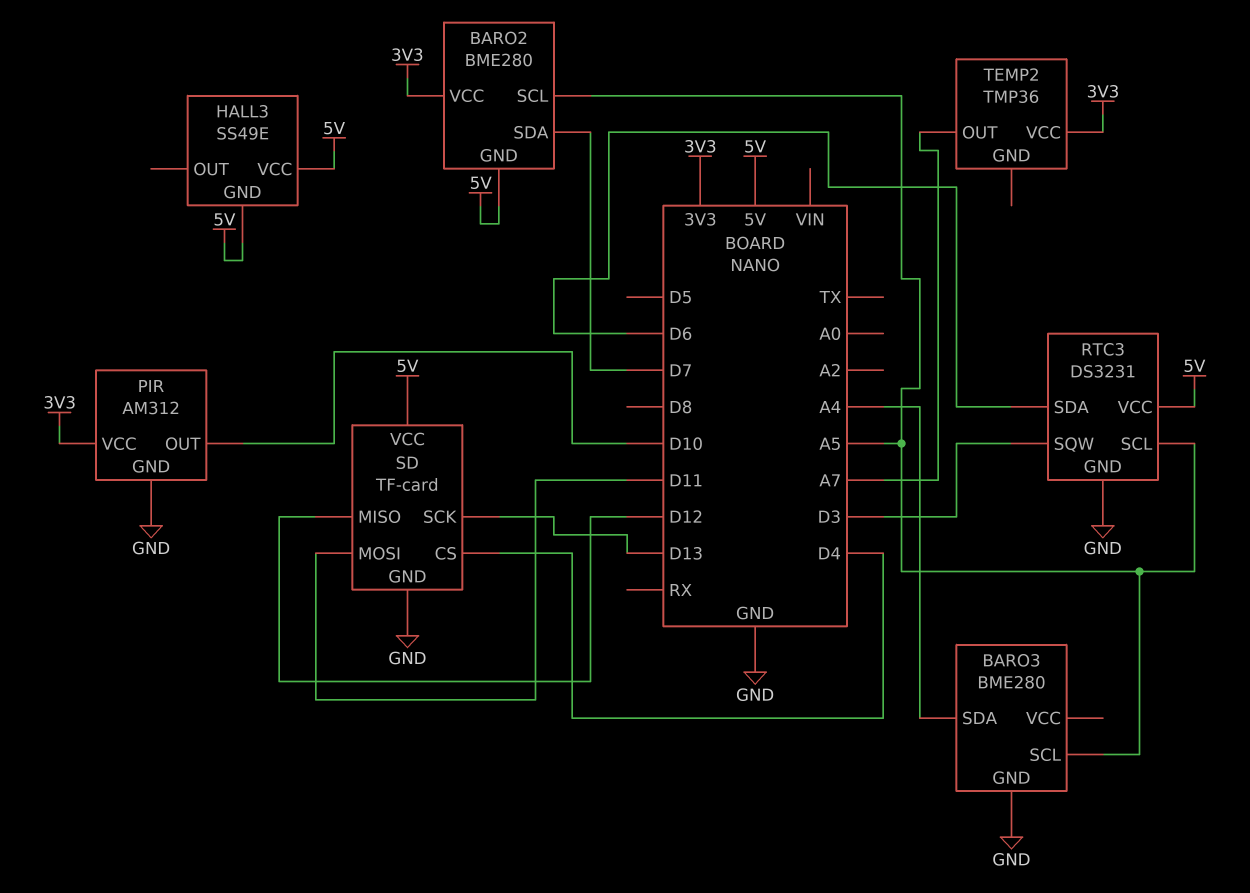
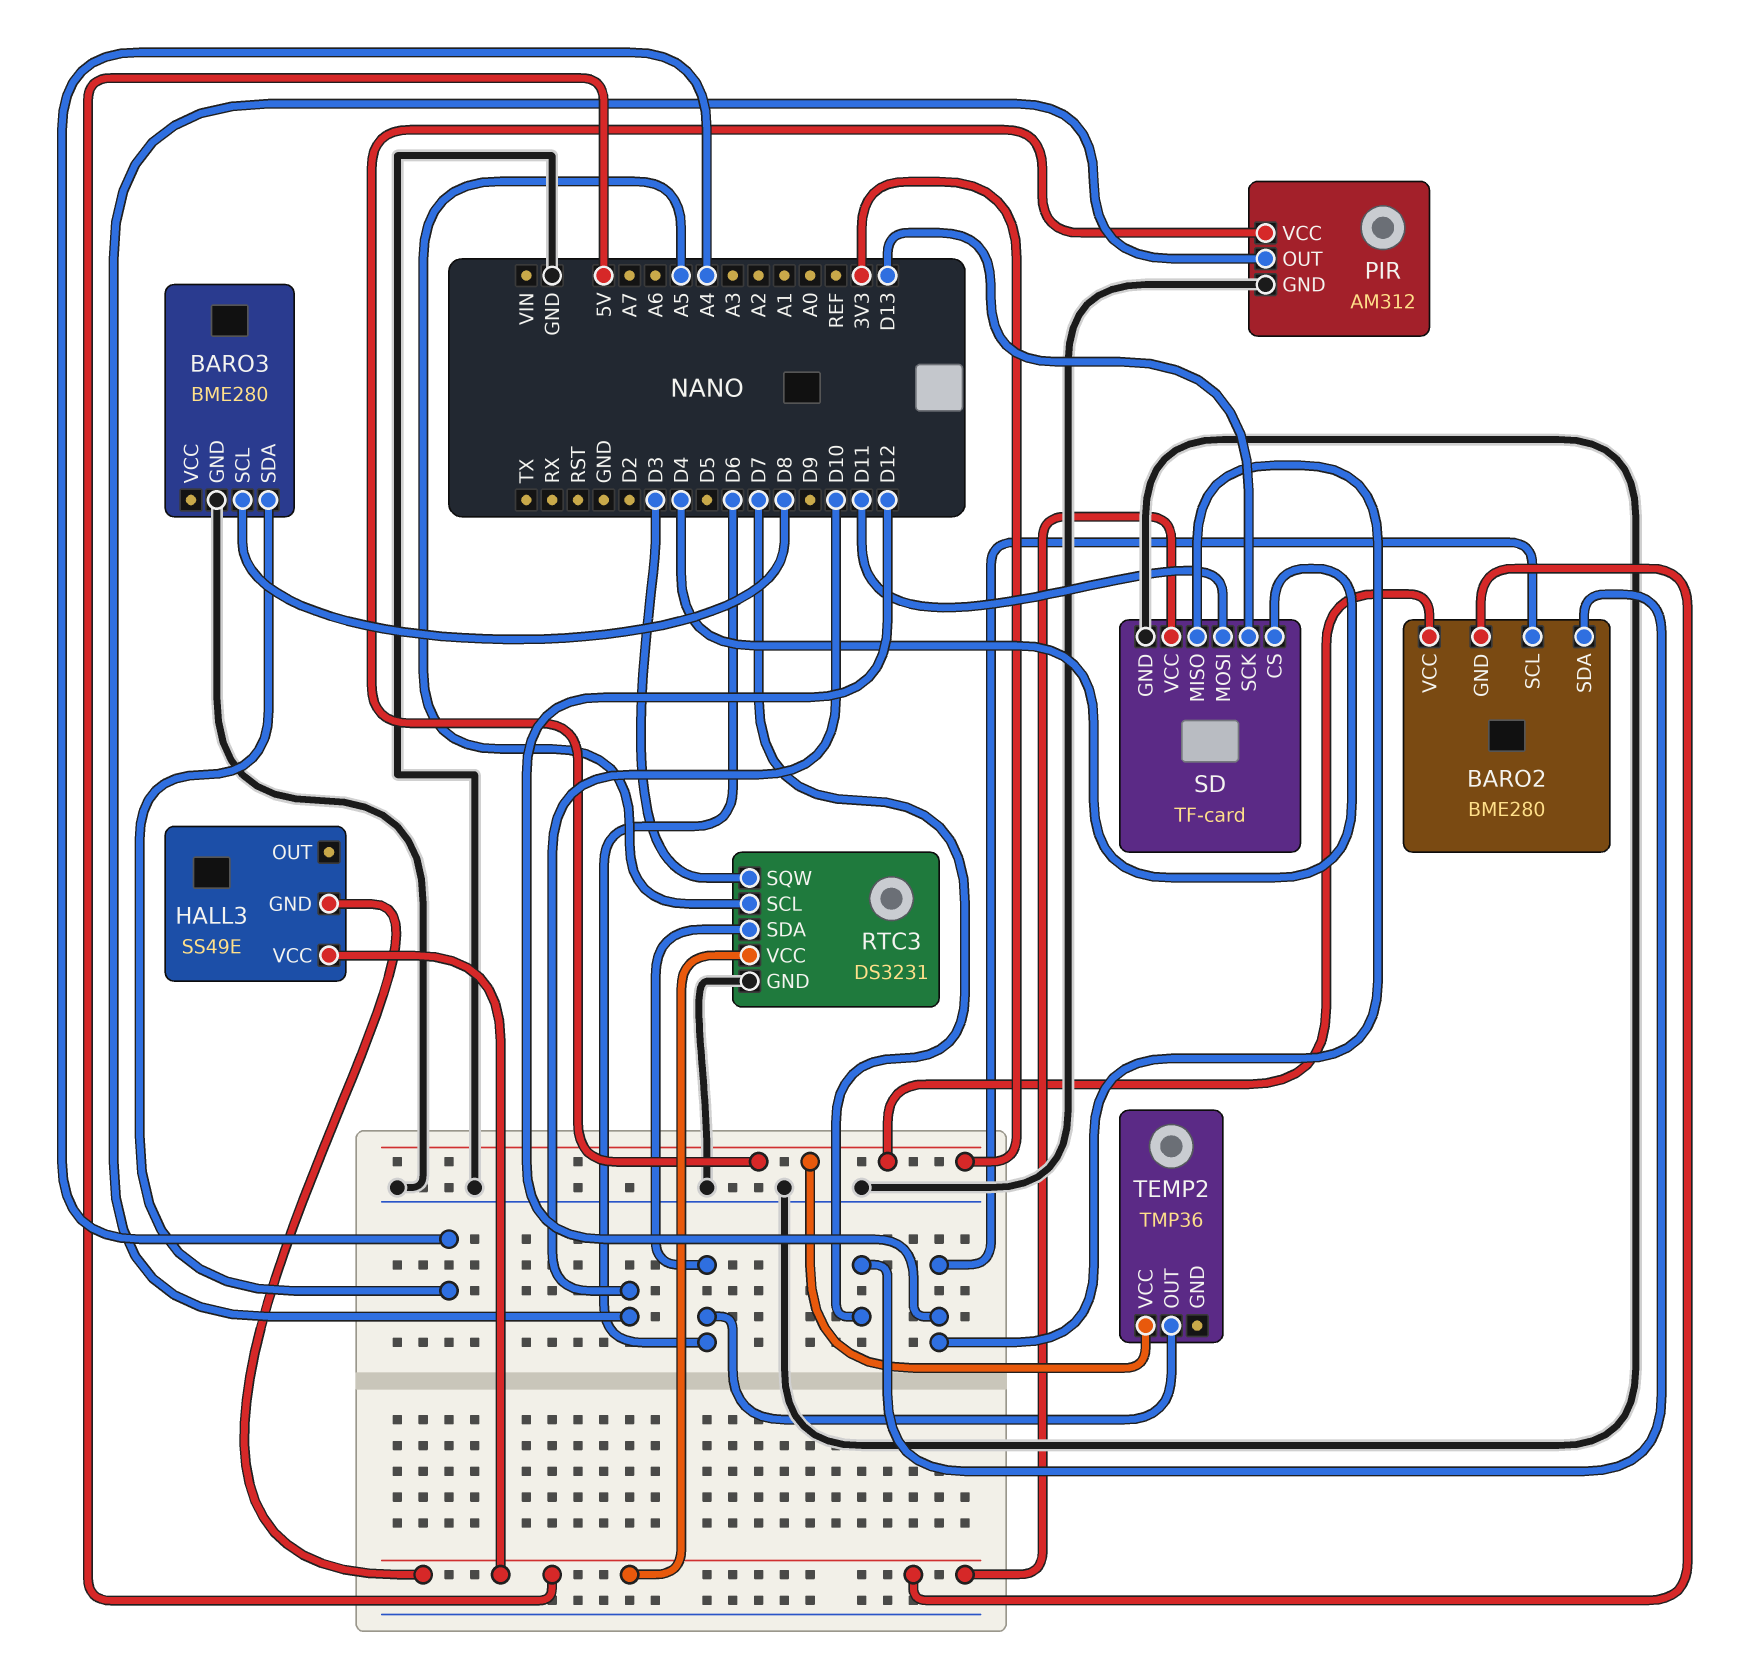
BARO2 pin SCL: A5 -> D12
BARO3 pin SCL: A5 -> D8
TEMP2 pin OUT: A7 -> D6

